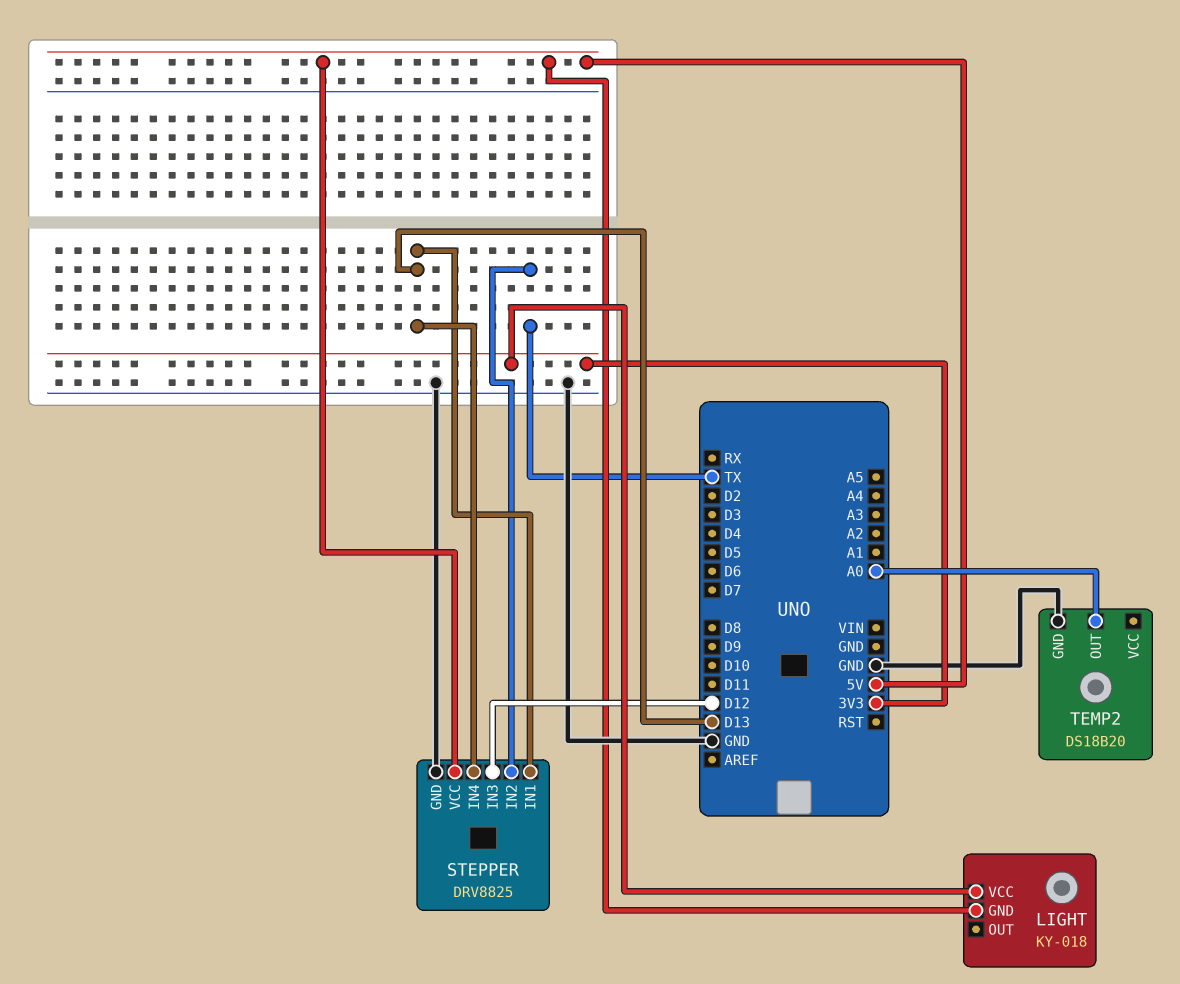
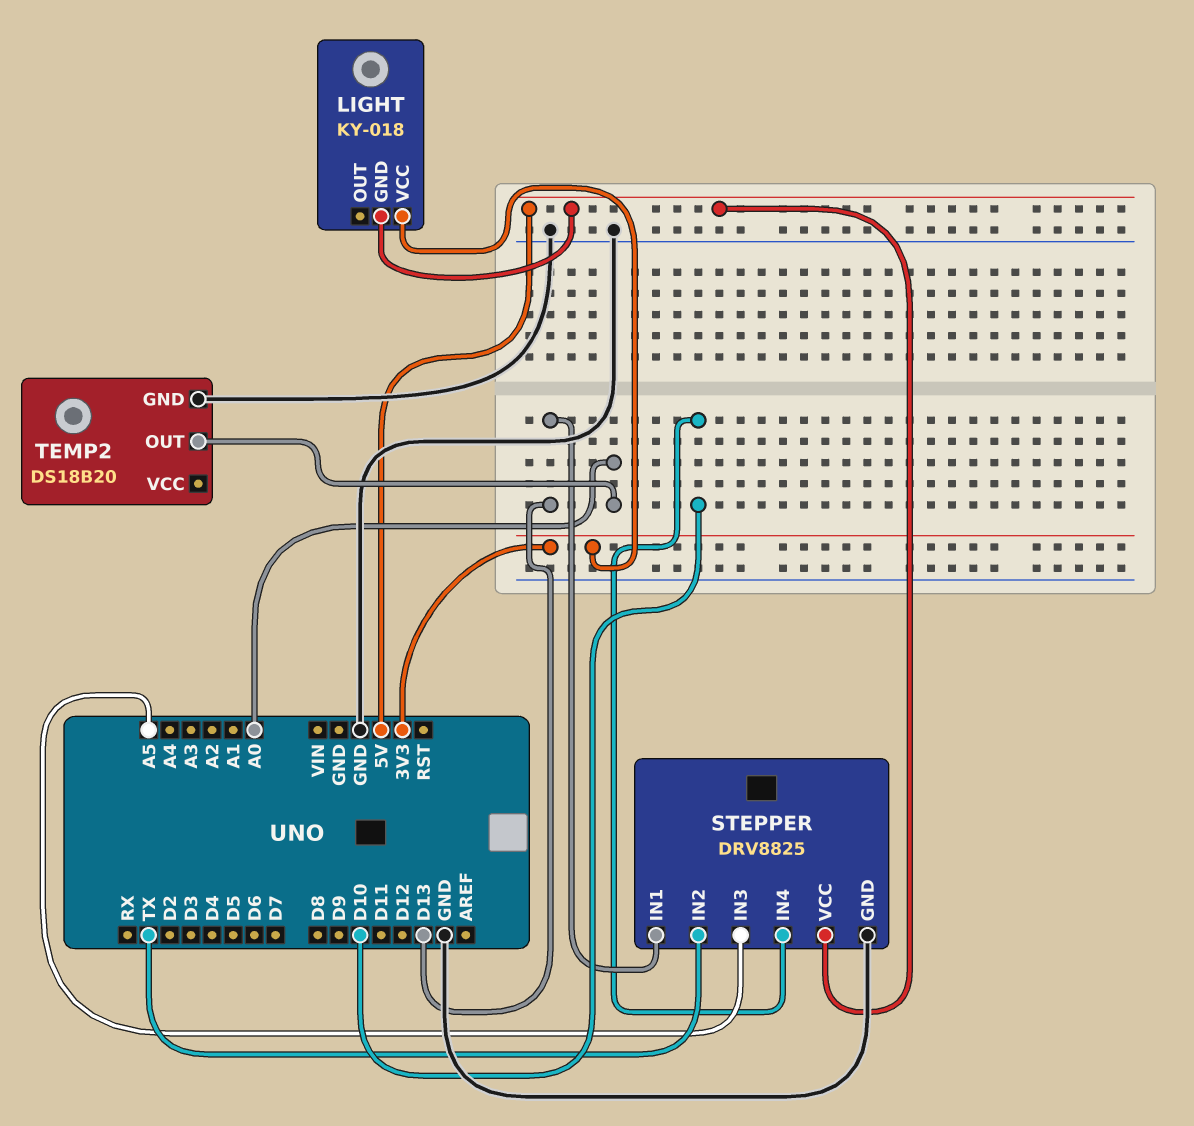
STEPPER pin IN3: D12 -> A5
STEPPER pin IN4: D13 -> D10

